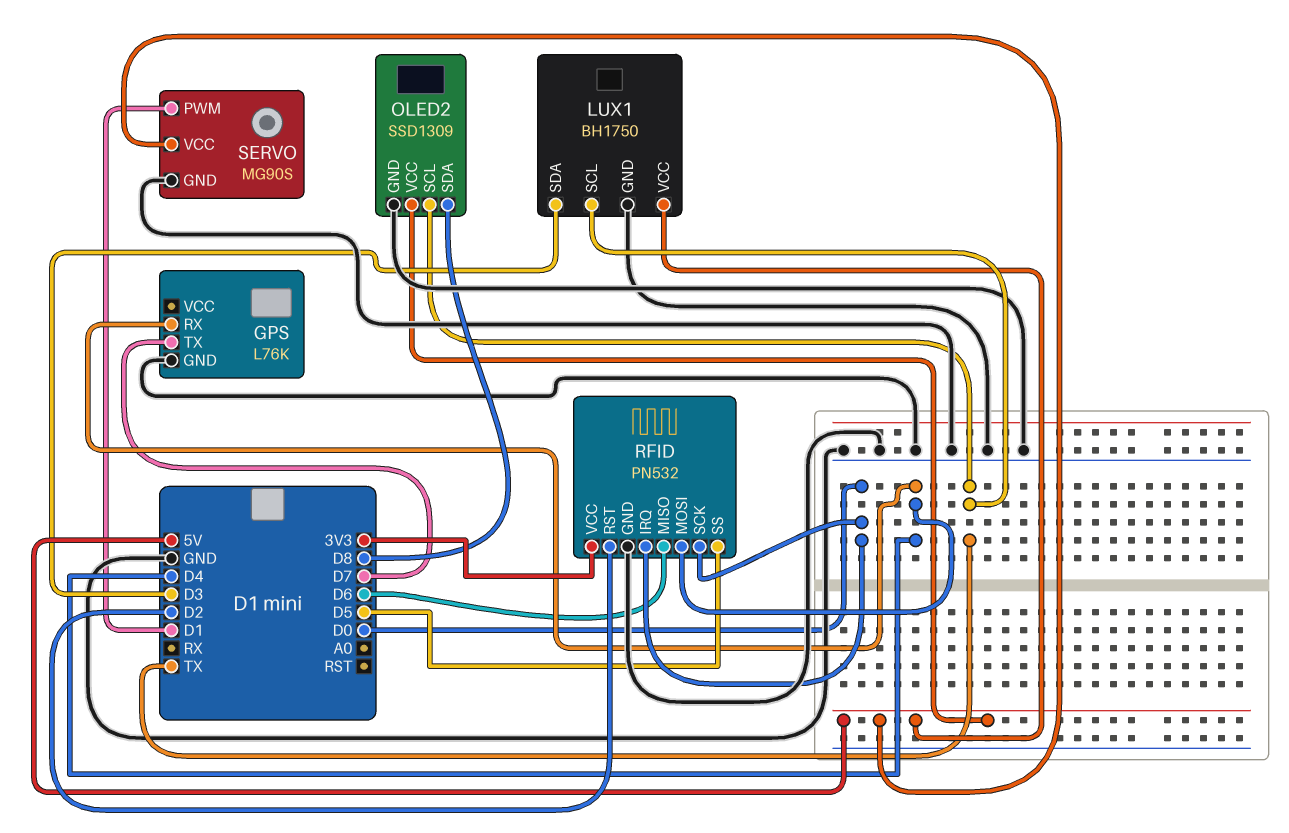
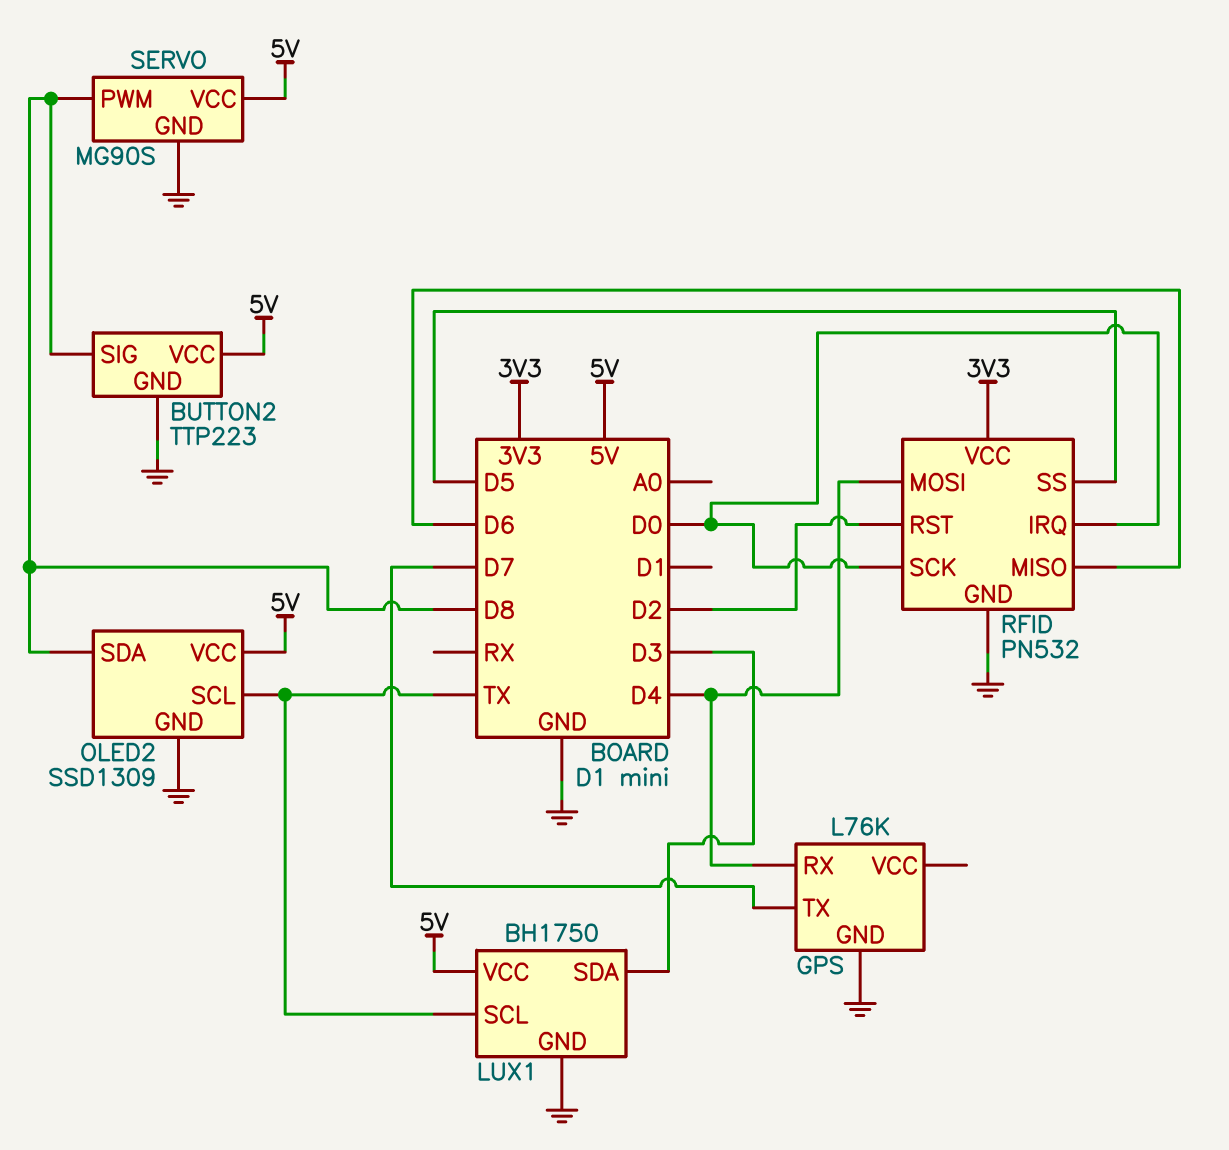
BUTTON2: none -> TTP223
BUTTON2 pin GND: none -> GND
BUTTON2 pin SIG: none -> D8
BUTTON2 pin VCC: none -> 5V
SERVO pin PWM: D1 -> D8

